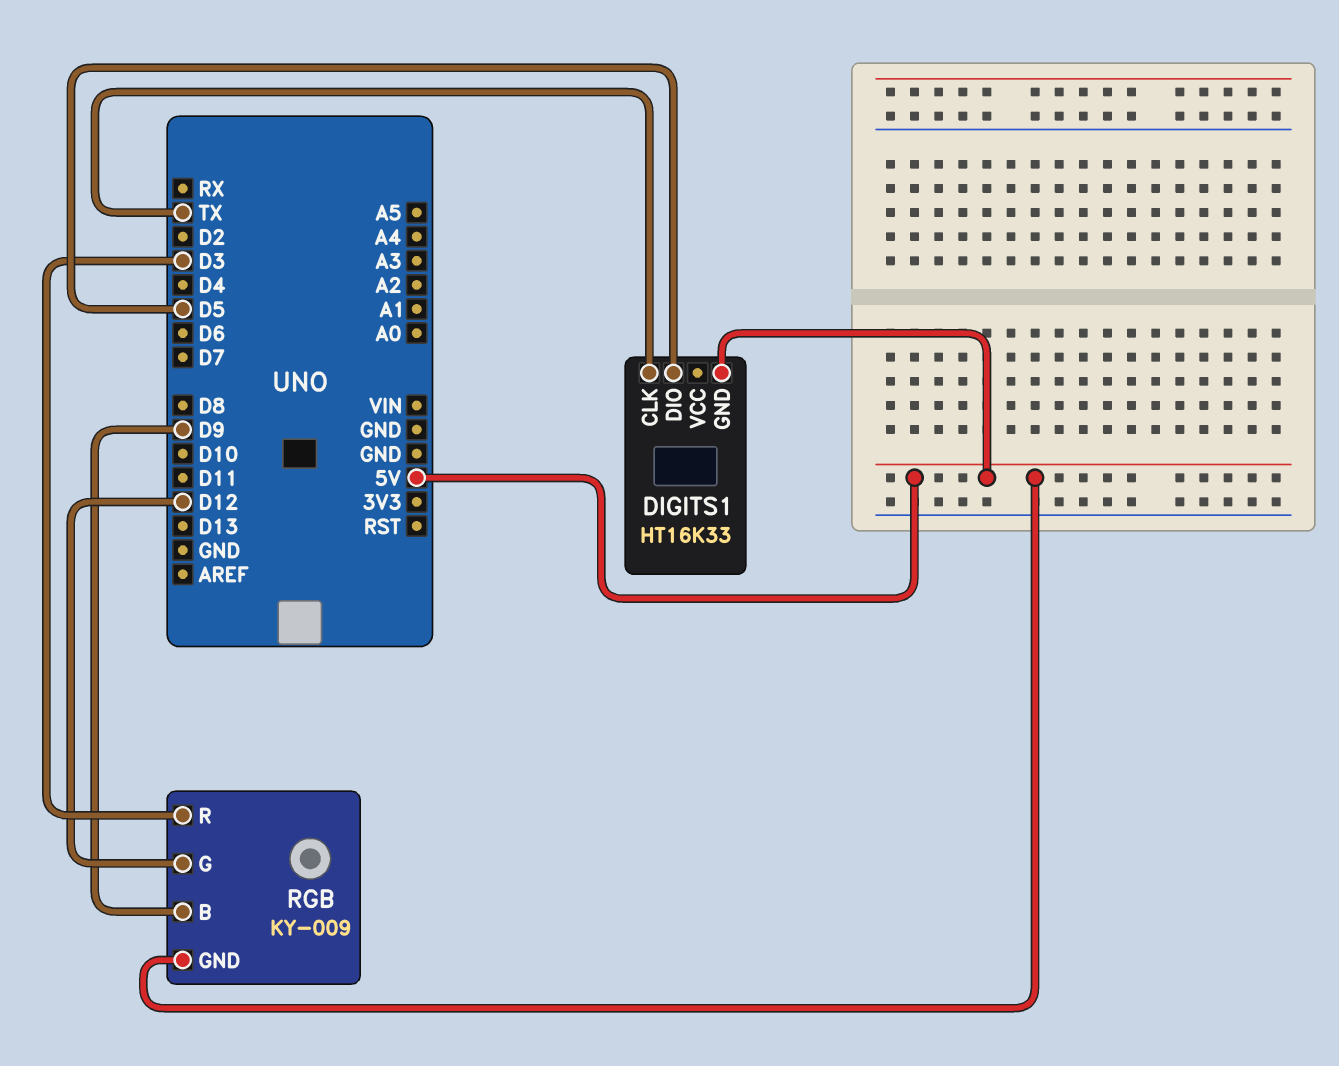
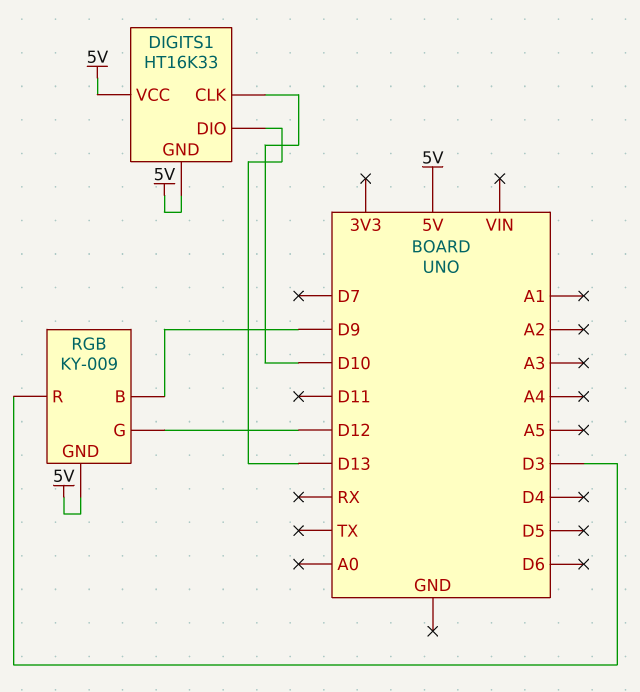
DIGITS1 pin CLK: TX -> D10
DIGITS1 pin DIO: D5 -> D13
DIGITS1 pin VCC: none -> 5V

